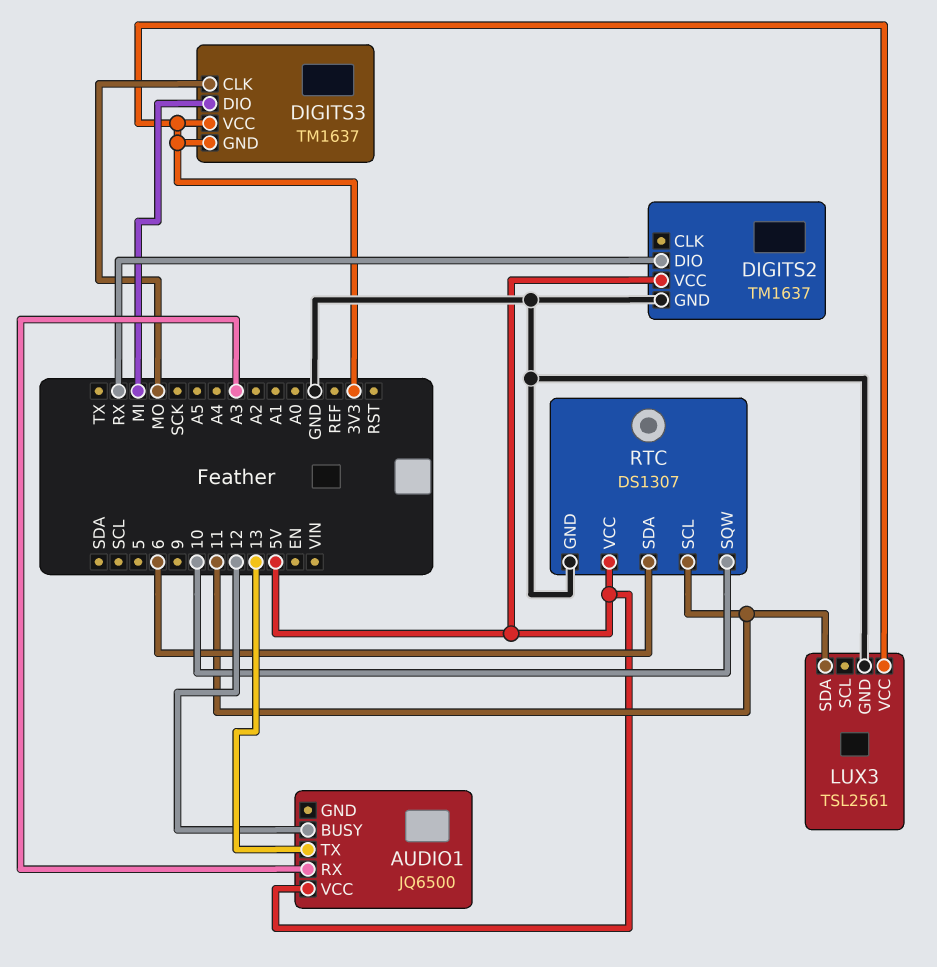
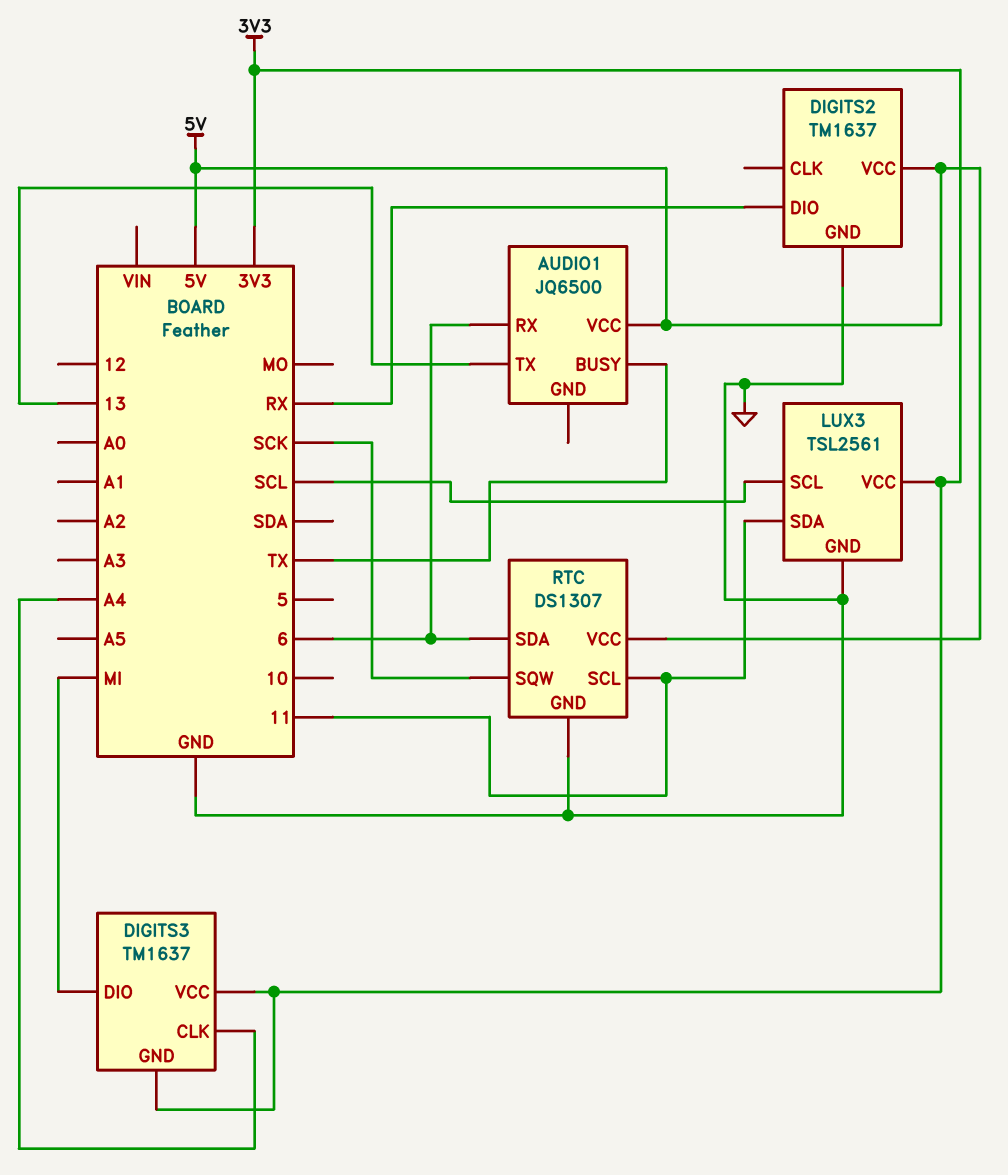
AUDIO1 pin BUSY: 12 -> TX
AUDIO1 pin RX: A3 -> 6
DIGITS3 pin CLK: MO -> A4
LUX3 pin SCL: none -> SCL
RTC pin SQW: 10 -> SCK

